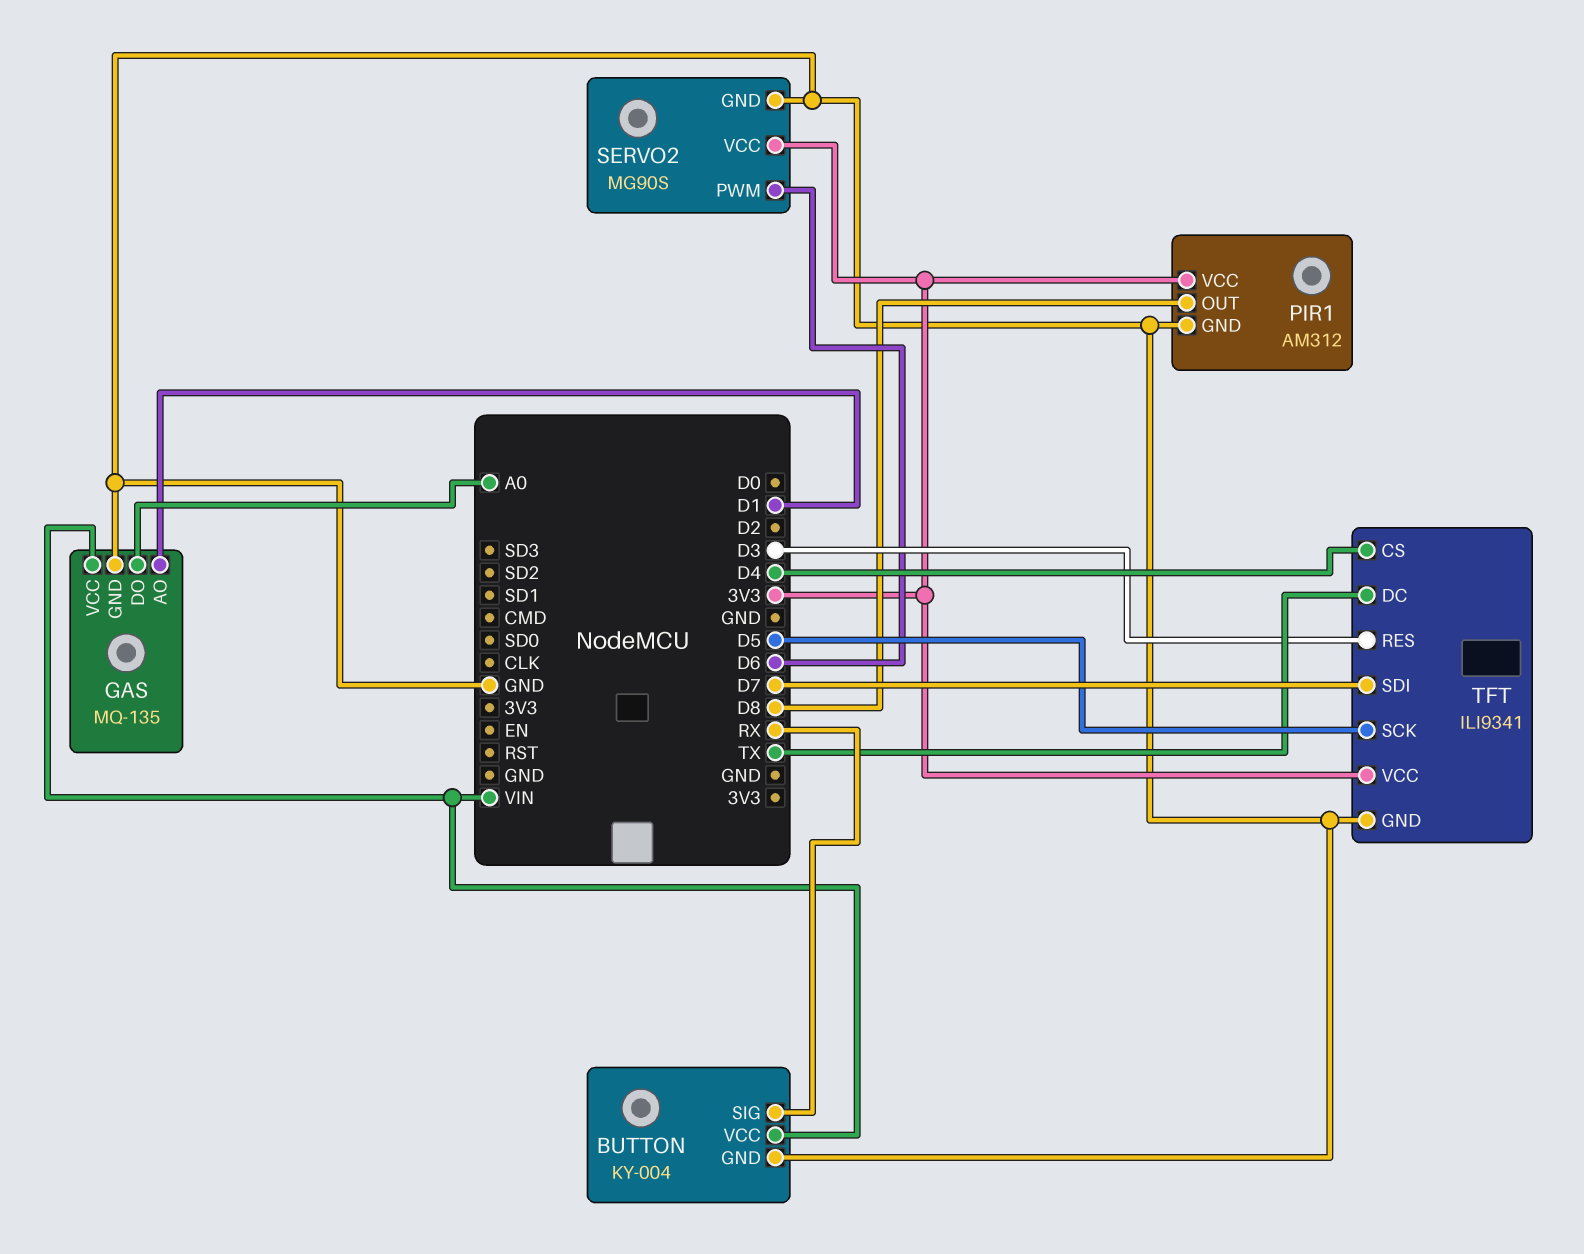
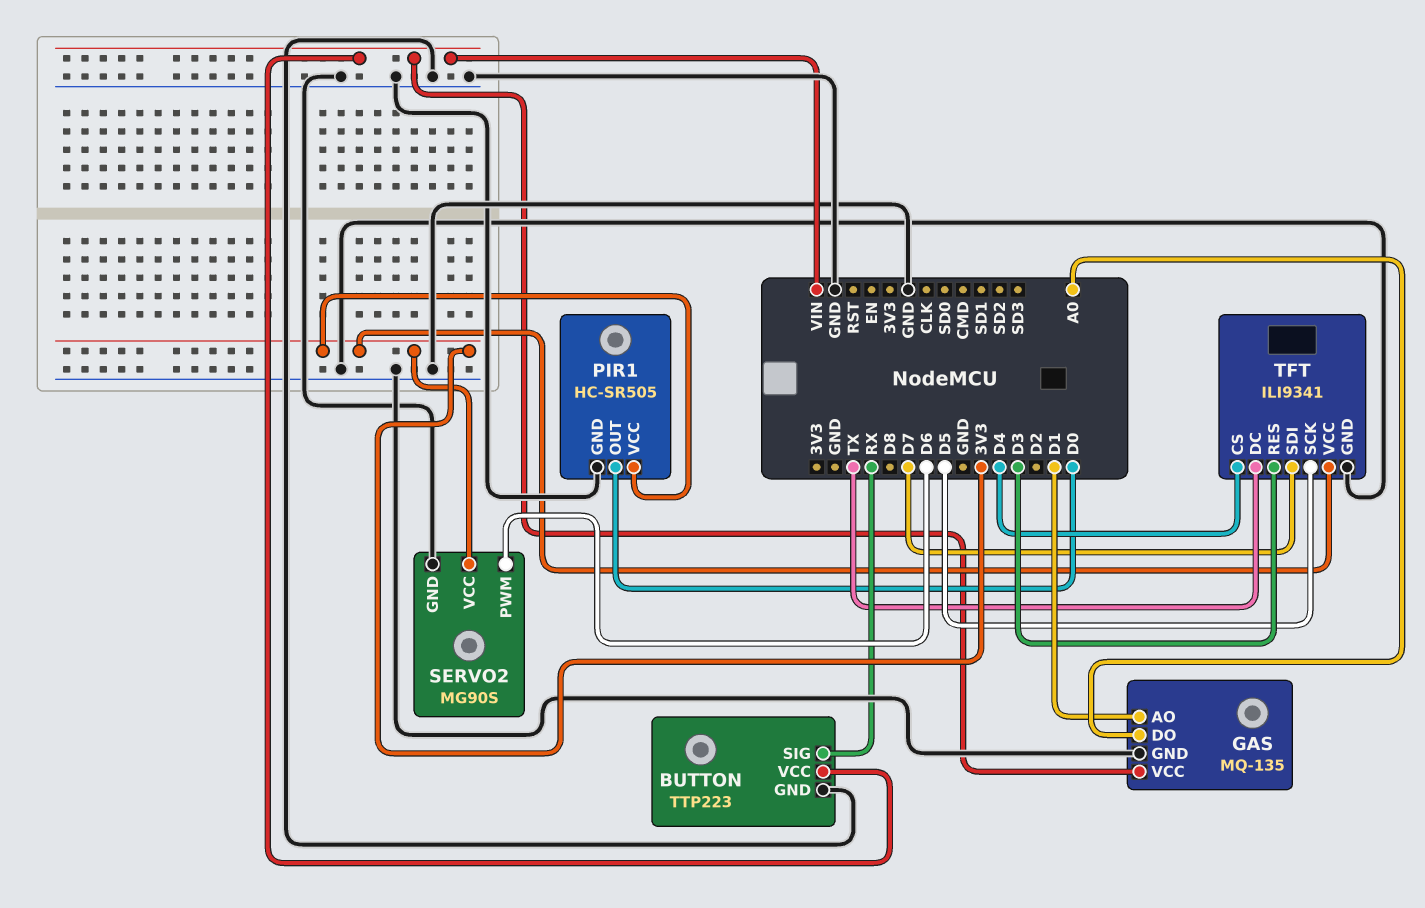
BUTTON: KY-004 -> TTP223
PIR1: AM312 -> HC-SR505
PIR1 pin OUT: D8 -> D0

